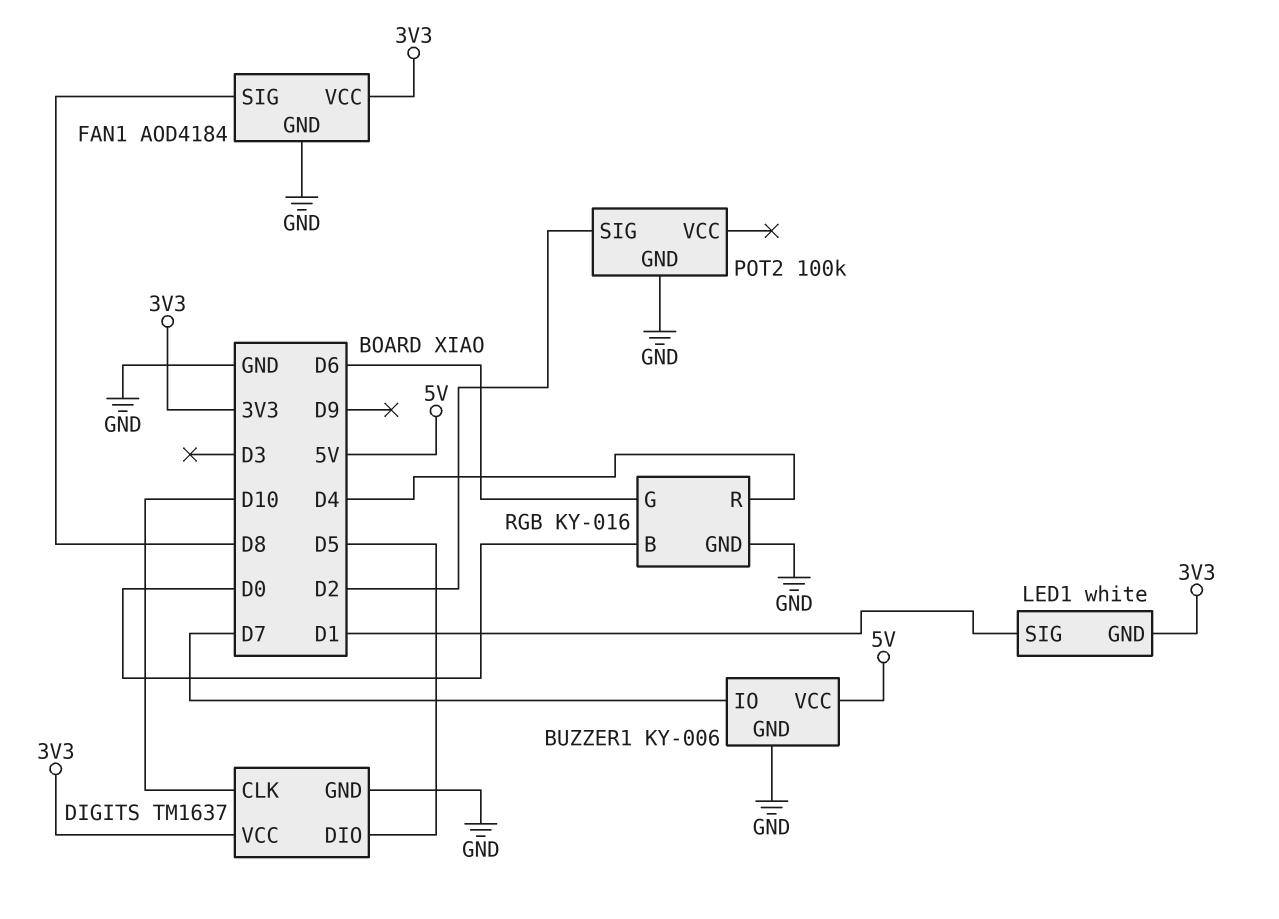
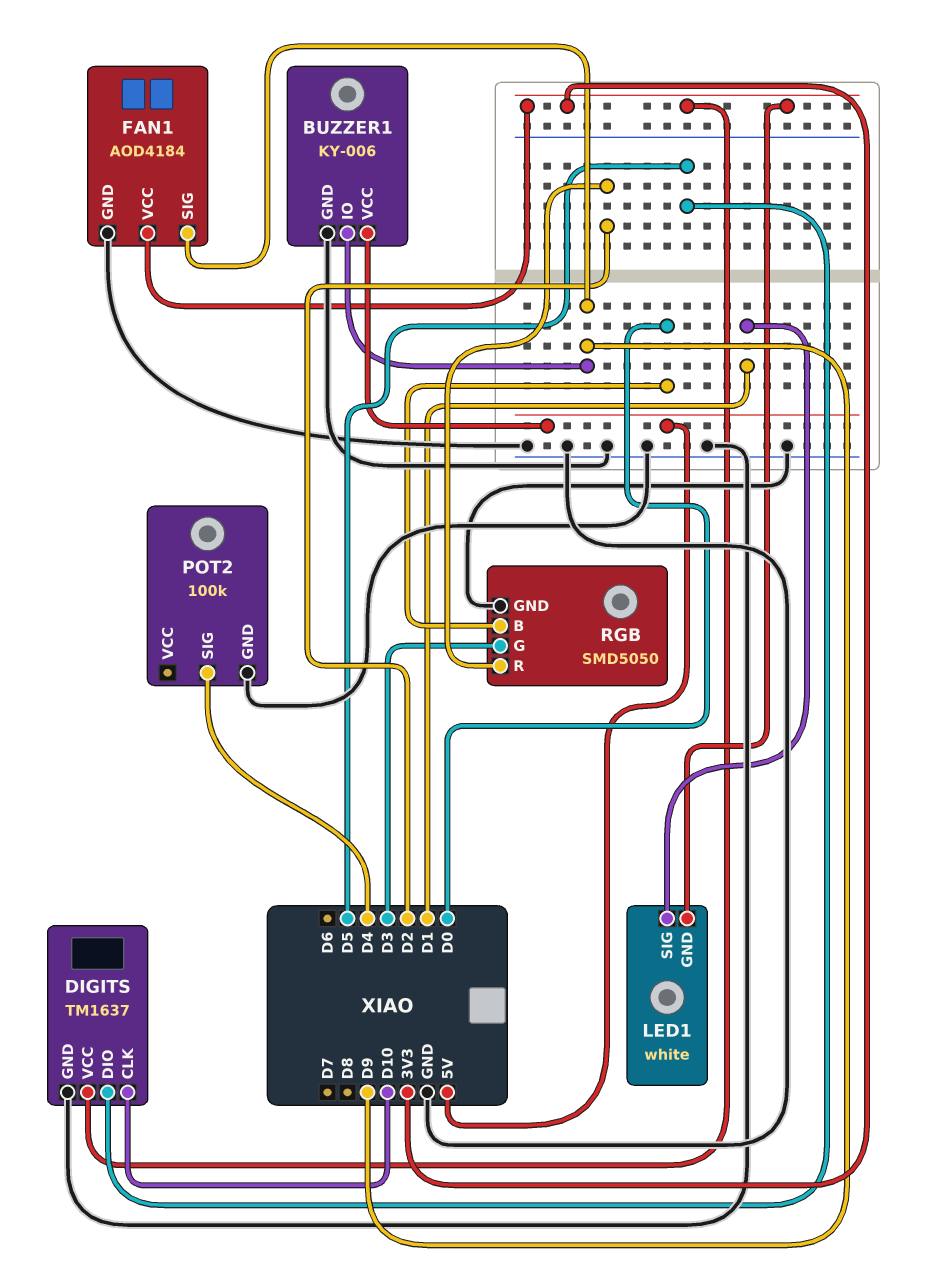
BUZZER1 pin IO: D7 -> D9
FAN1 pin SIG: D8 -> D9
POT2 pin SIG: D2 -> D4
RGB: KY-016 -> SMD5050
RGB pin G: D6 -> D3
RGB pin R: D4 -> D2

